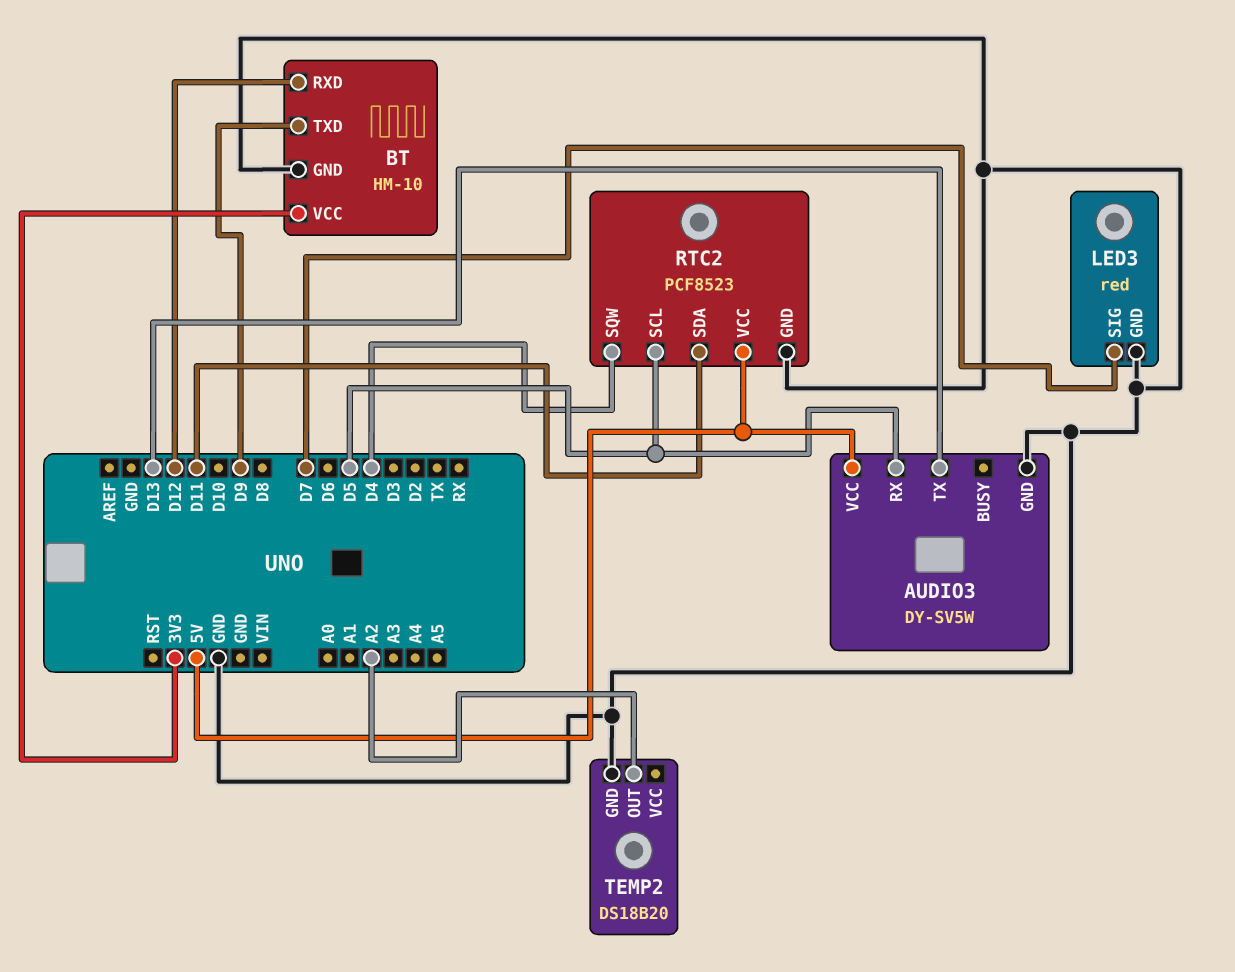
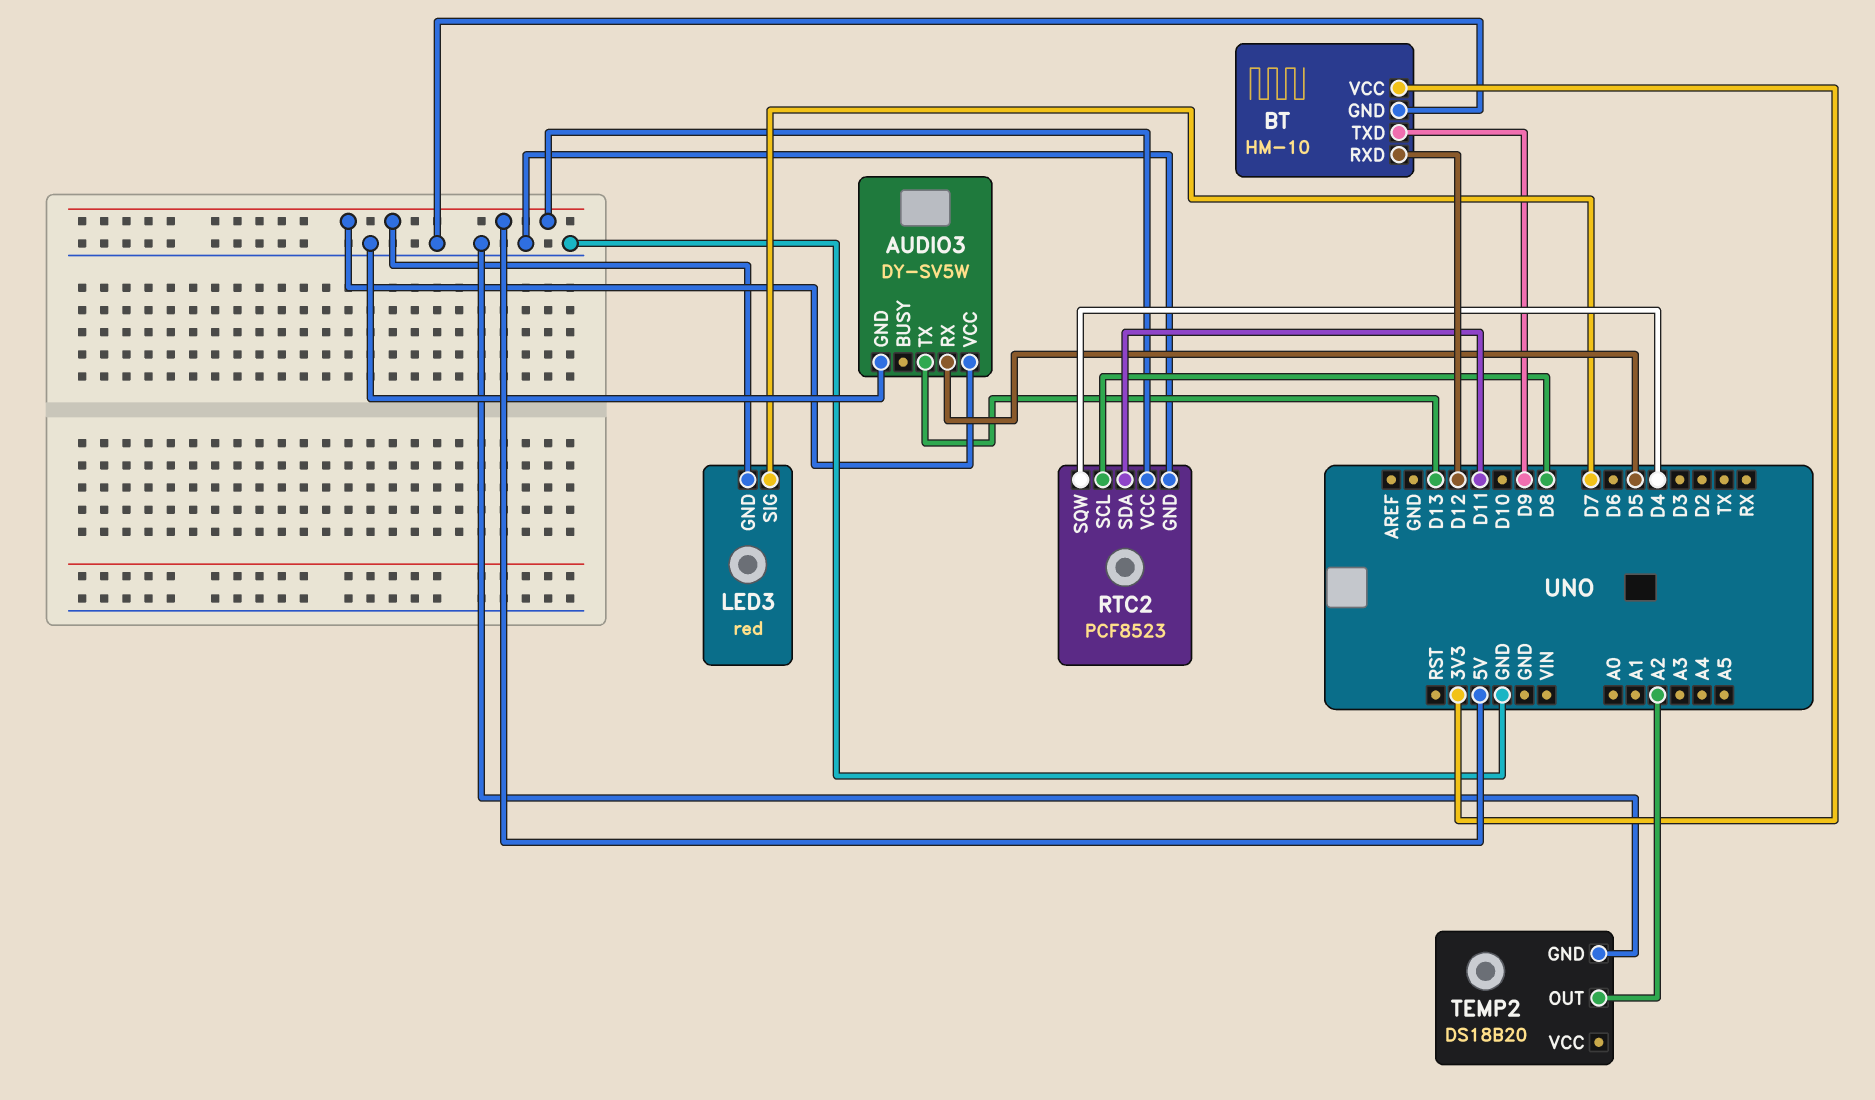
LED3 pin GND: GND -> 5V
RTC2 pin SCL: D5 -> D8

